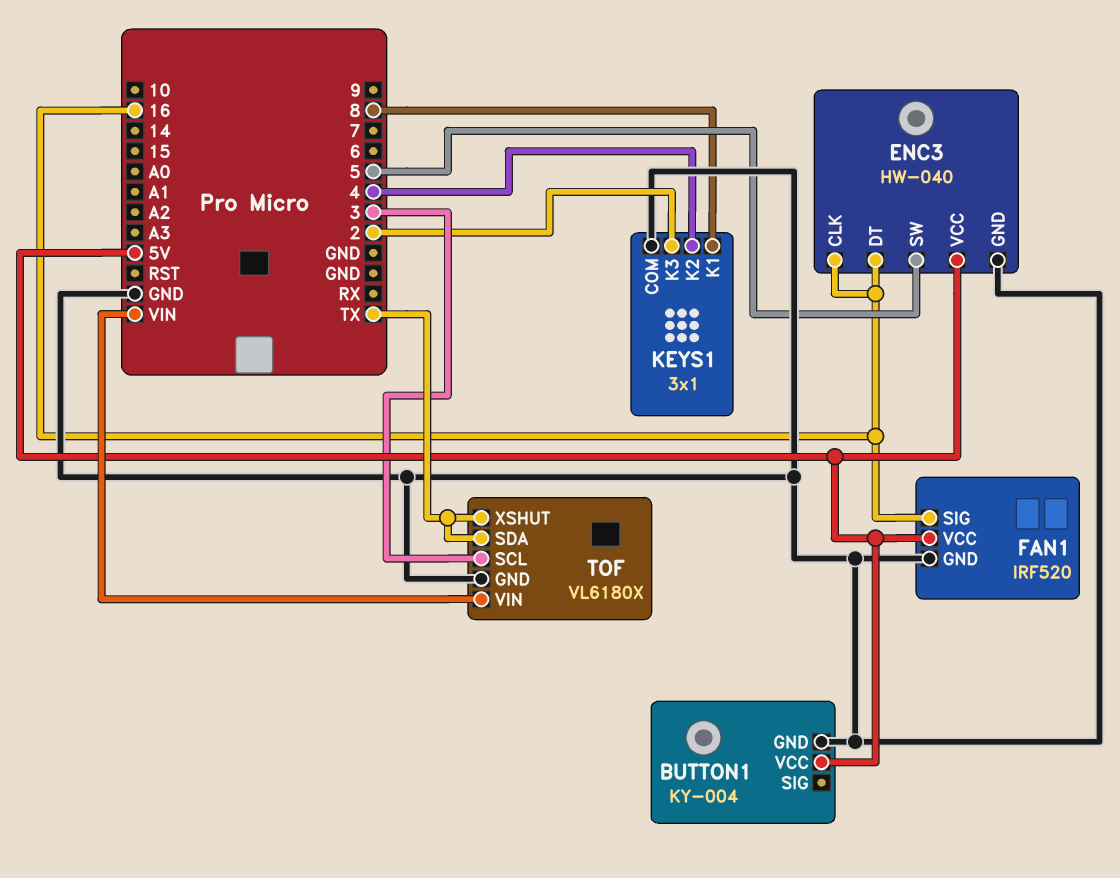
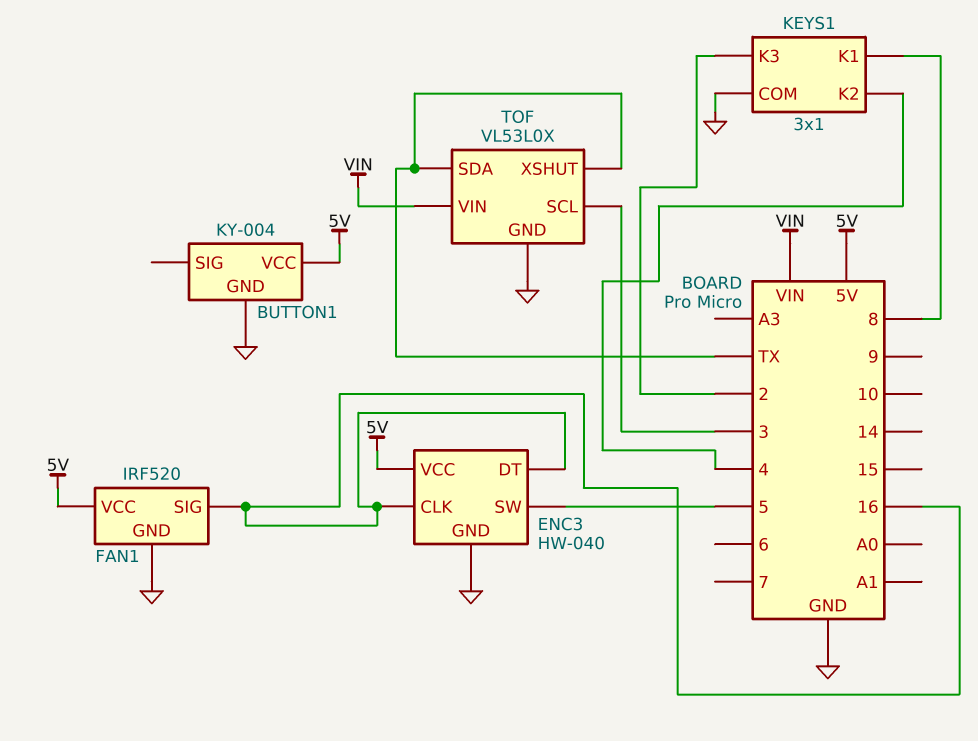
TOF: VL6180X -> VL53L0X

